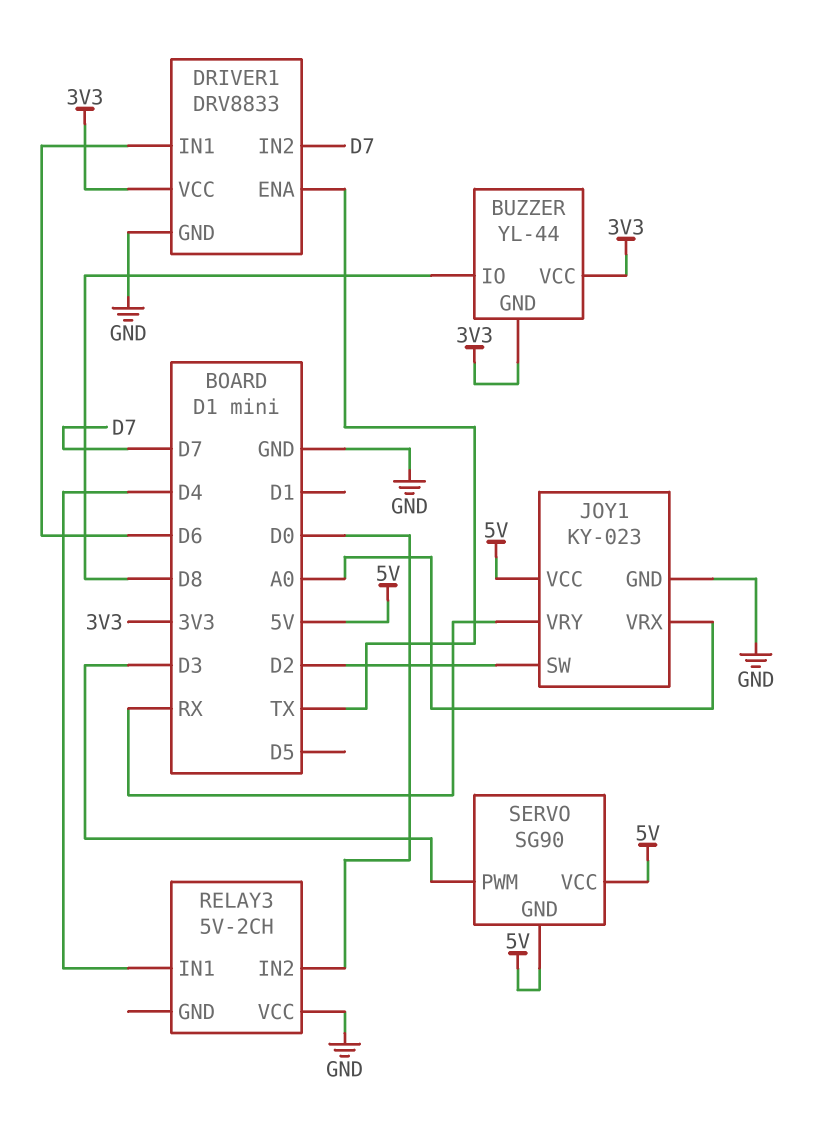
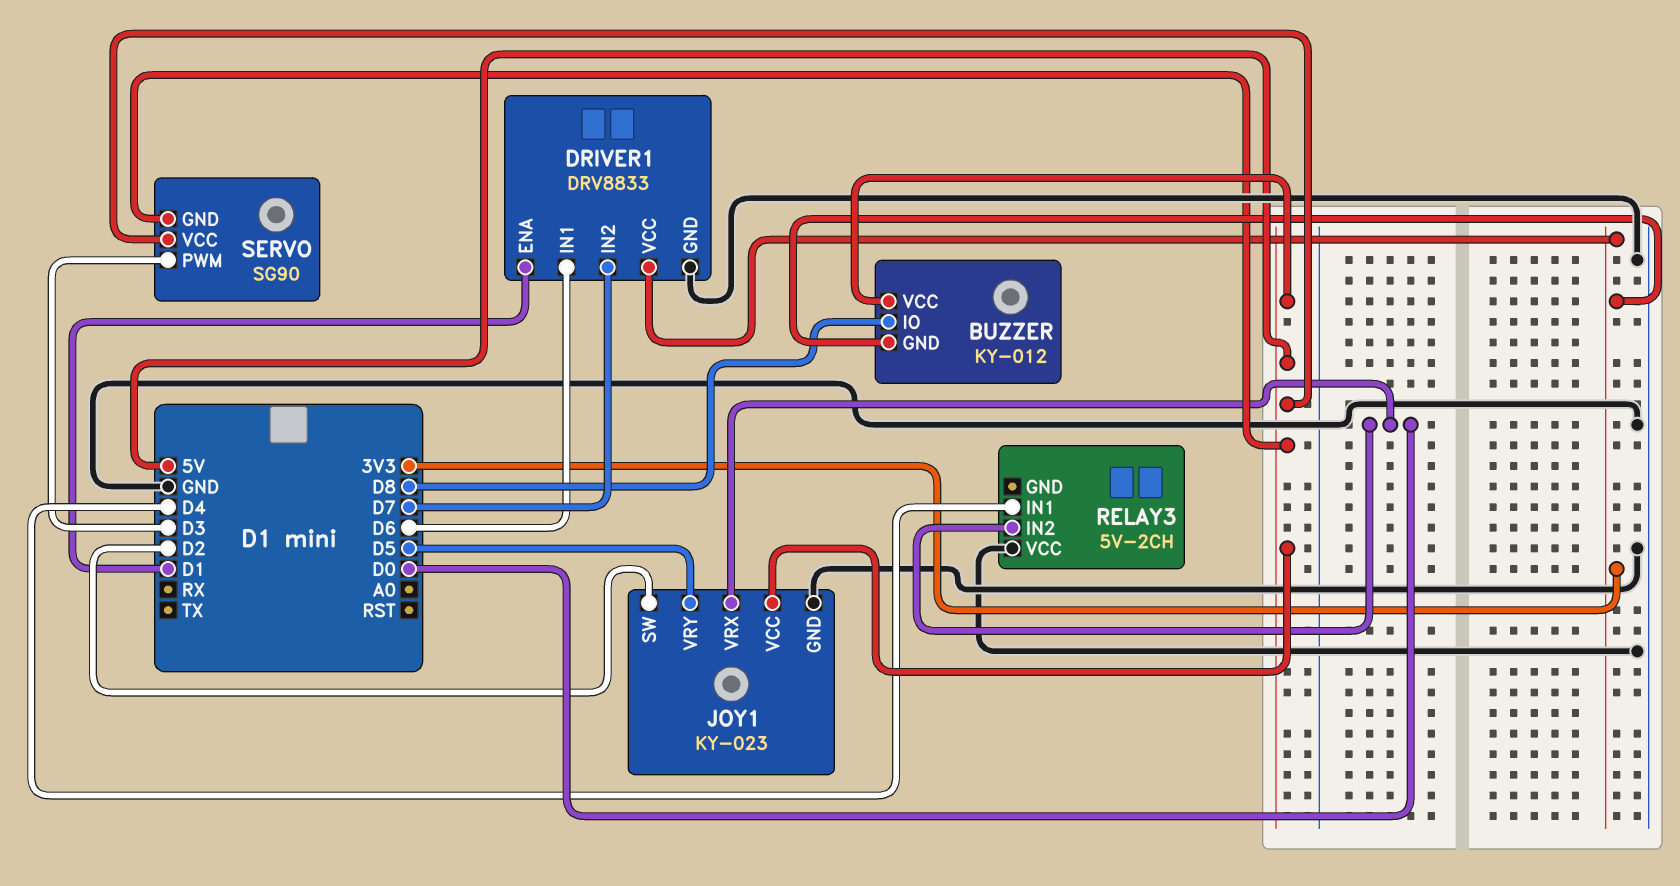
BUZZER: YL-44 -> KY-012
BUZZER pin VCC: 3V3 -> 5V
DRIVER1 pin ENA: TX -> D1
JOY1 pin VRX: A0 -> D0
JOY1 pin VRY: RX -> D5

